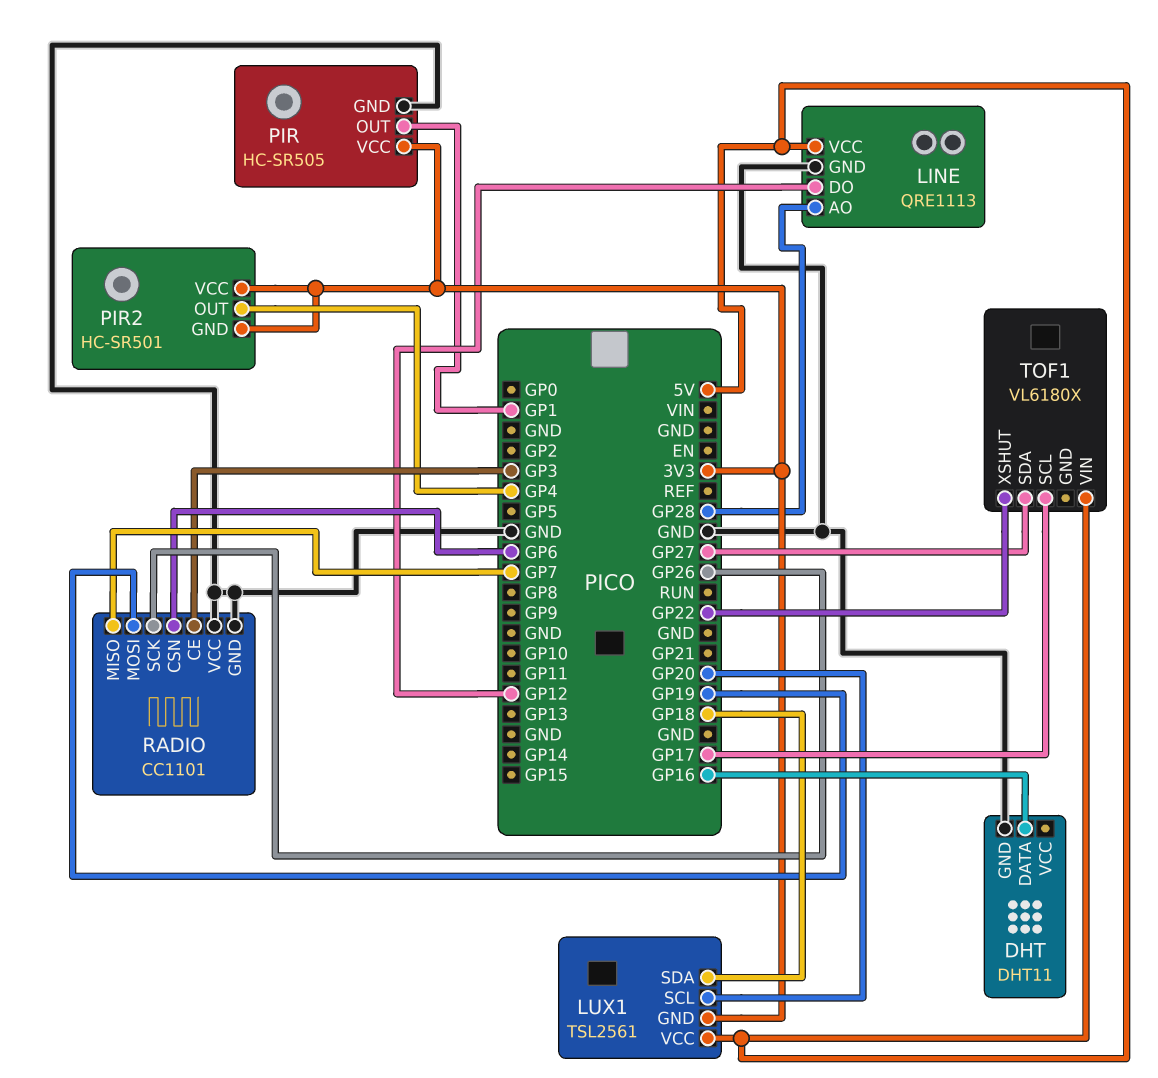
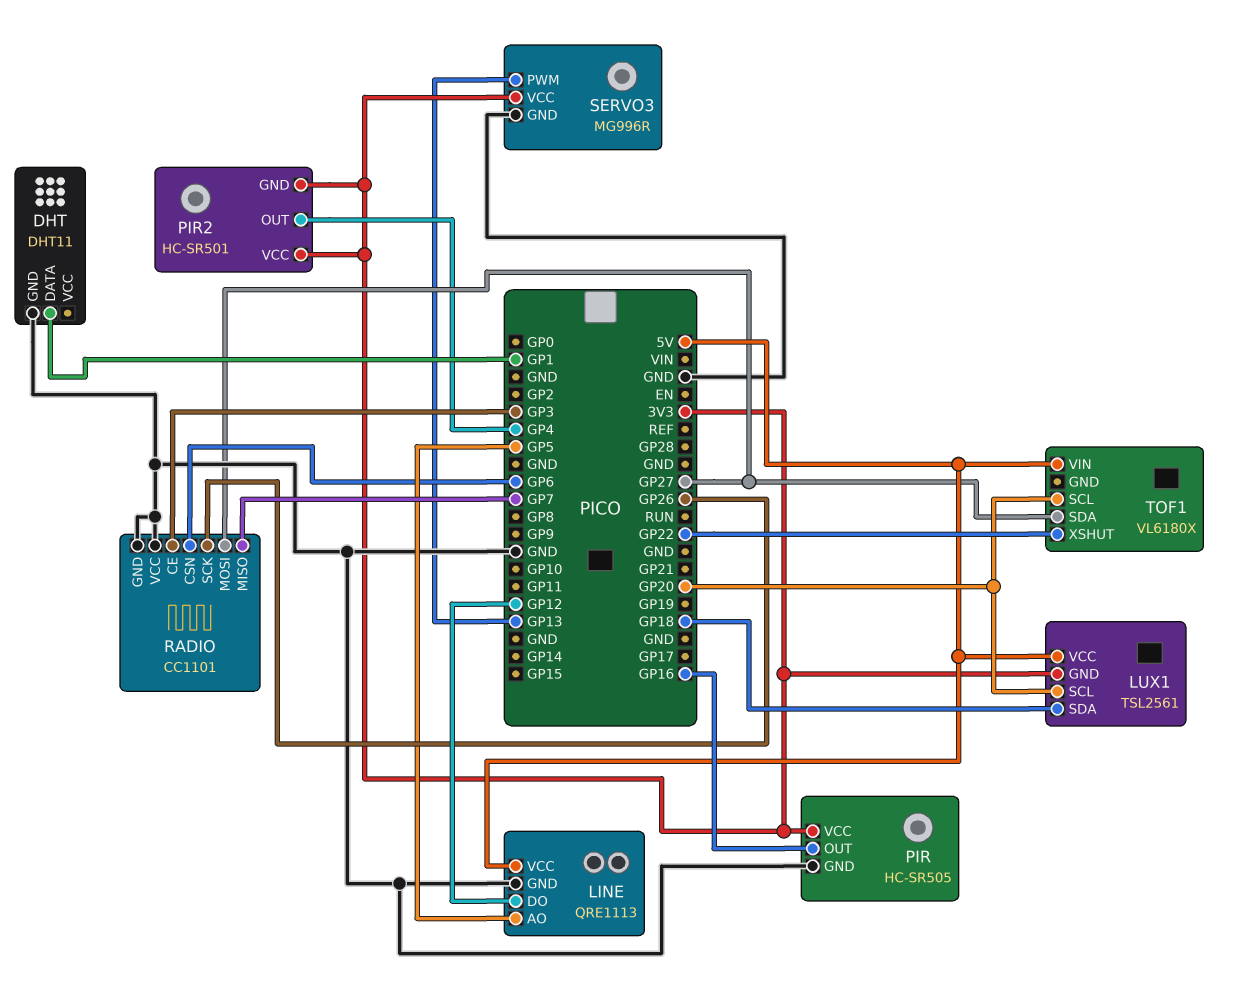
DHT pin DATA: GP16 -> GP1
LINE pin AO: GP28 -> GP5
PIR pin OUT: GP1 -> GP16
RADIO pin MOSI: GP19 -> GP27
SERVO3: none -> MG996R
SERVO3 pin GND: none -> GND
SERVO3 pin PWM: none -> GP13
SERVO3 pin VCC: none -> 3V3
TOF1 pin SCL: GP17 -> GP20

